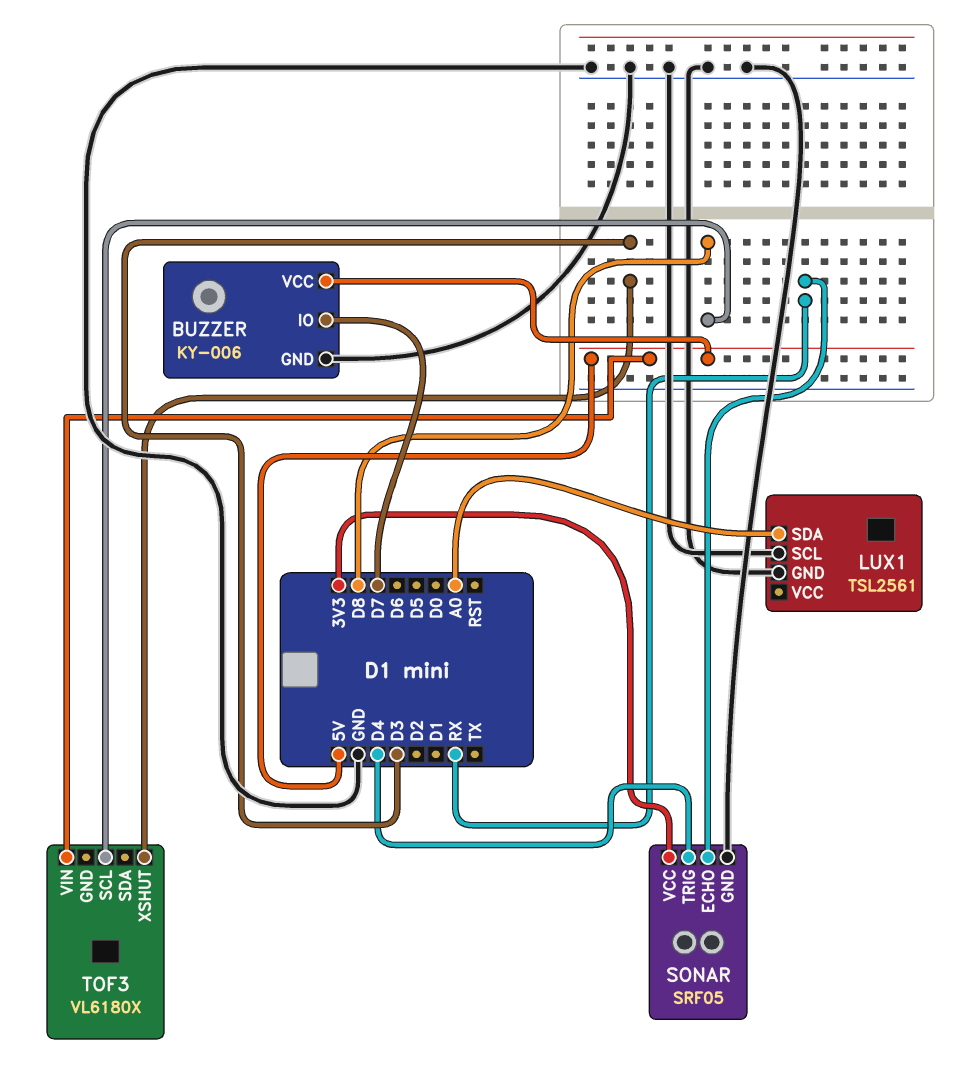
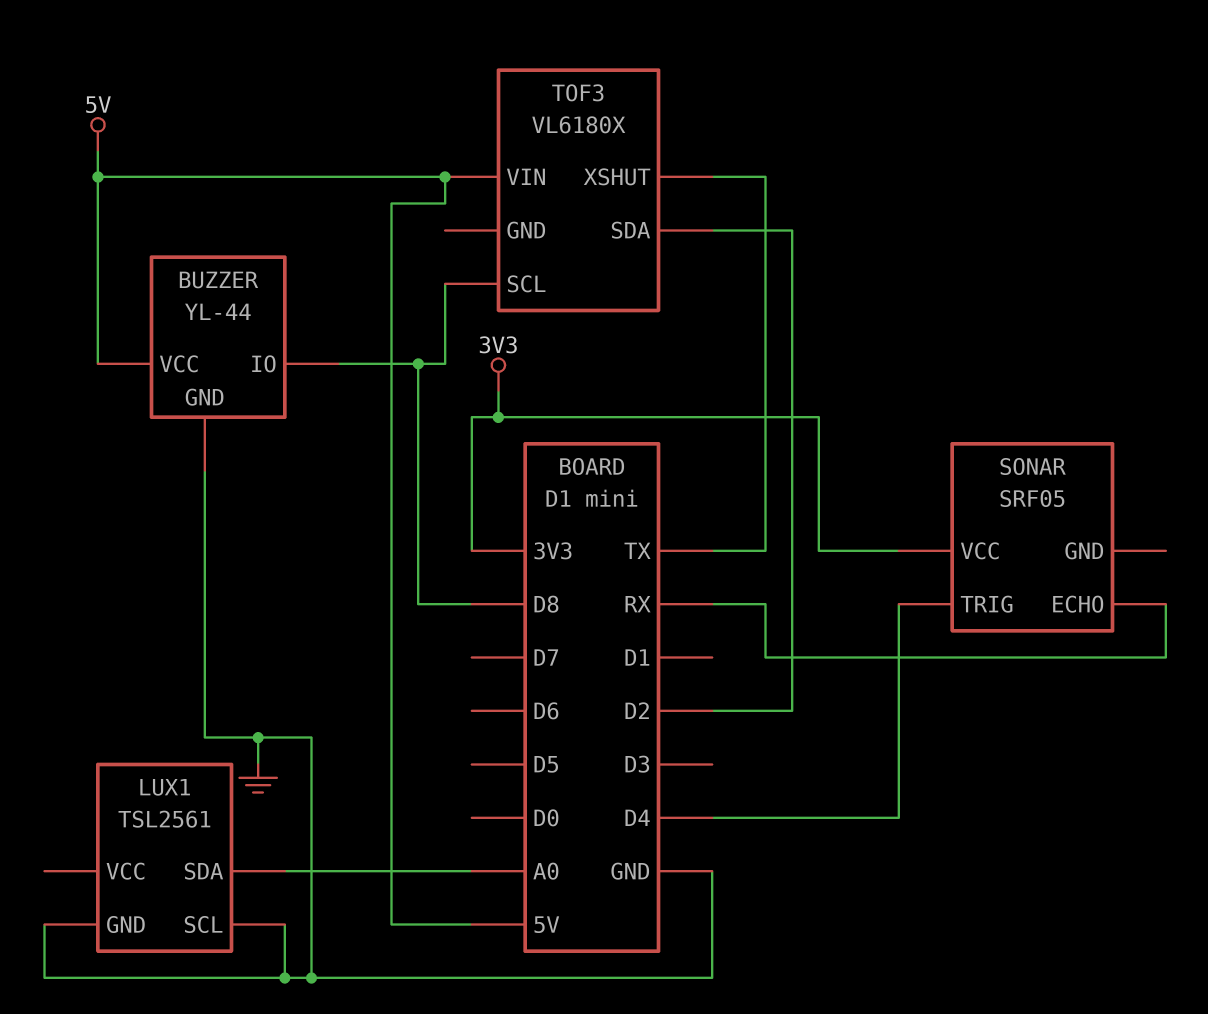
BUZZER: KY-006 -> YL-44
BUZZER pin IO: D7 -> D8
SONAR pin GND: GND -> none
TOF3 pin SDA: none -> D2
TOF3 pin XSHUT: D3 -> TX

